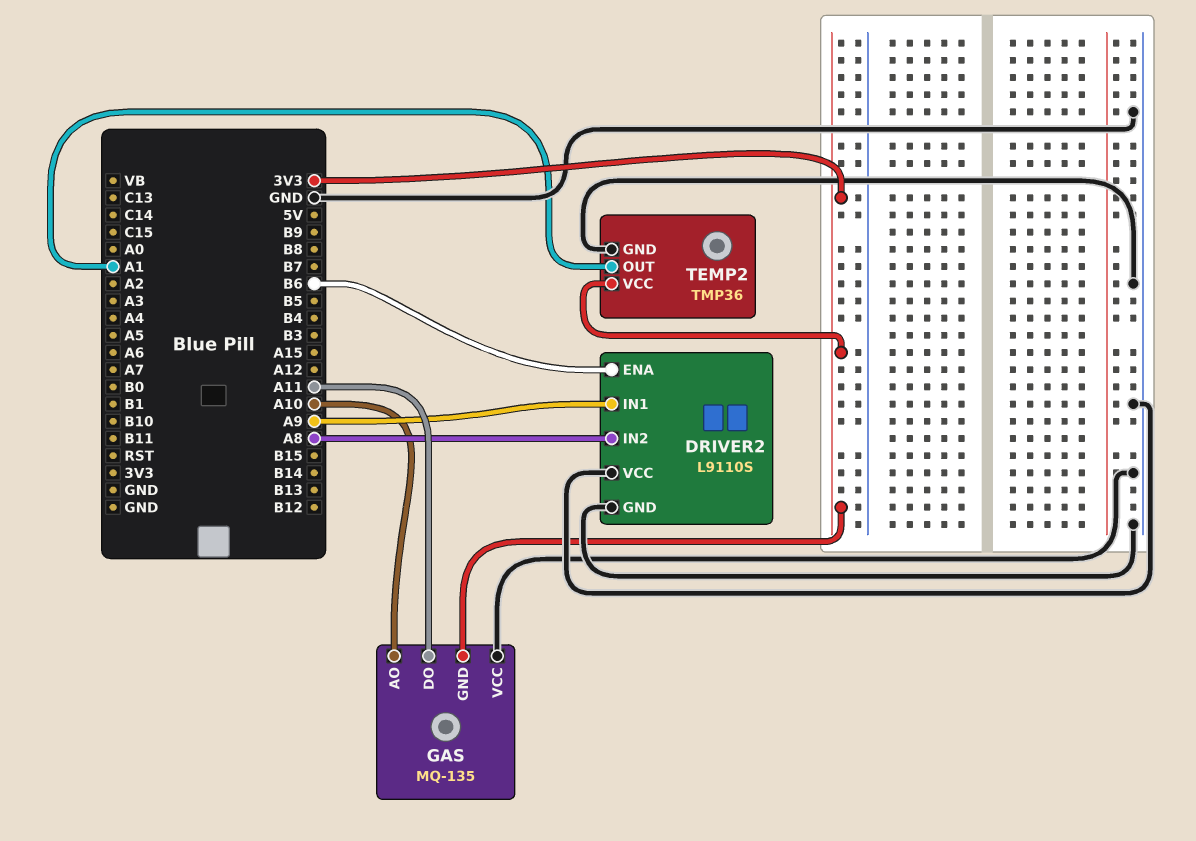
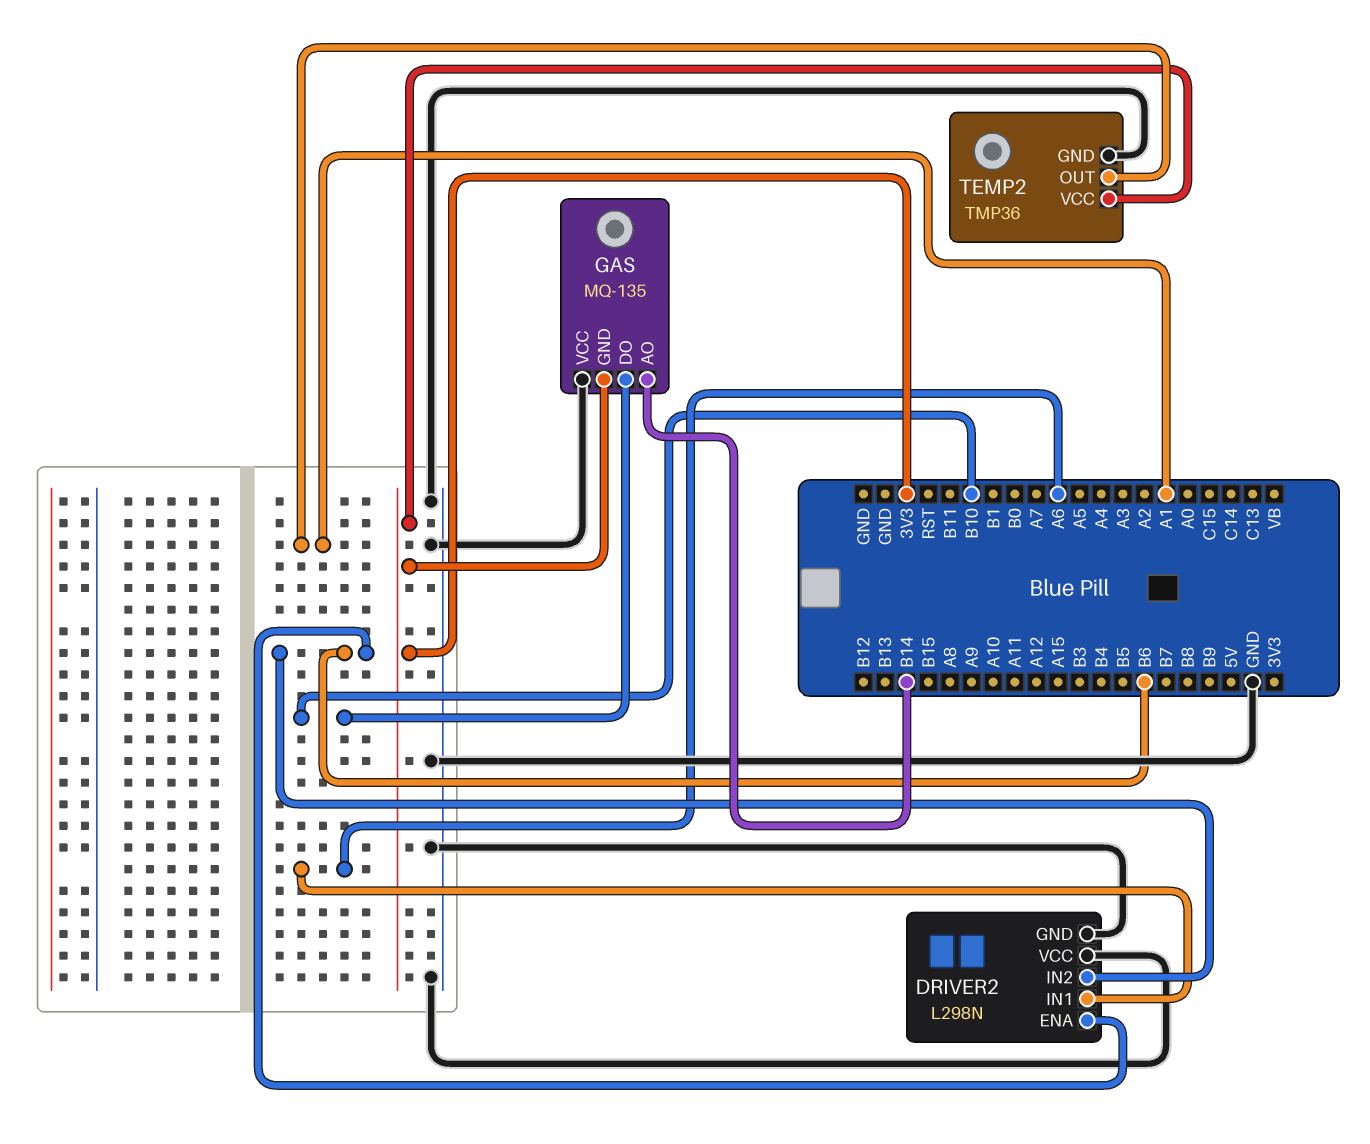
DRIVER2: L9110S -> L298N
DRIVER2 pin IN1: A9 -> A6
DRIVER2 pin IN2: A8 -> B6
GAS pin AO: A10 -> B14
GAS pin DO: A11 -> B10

